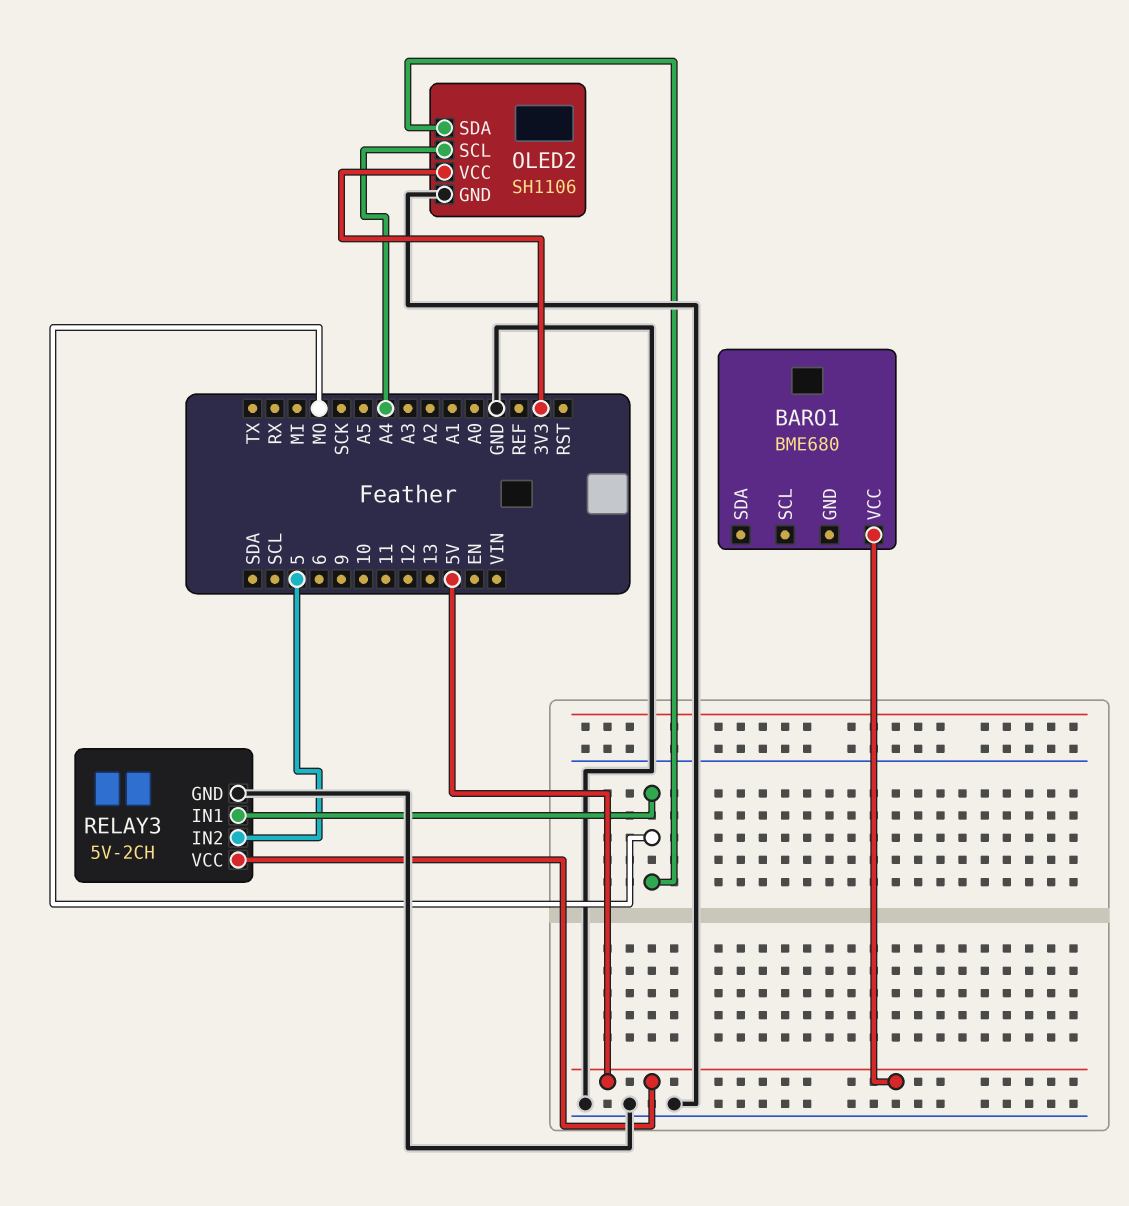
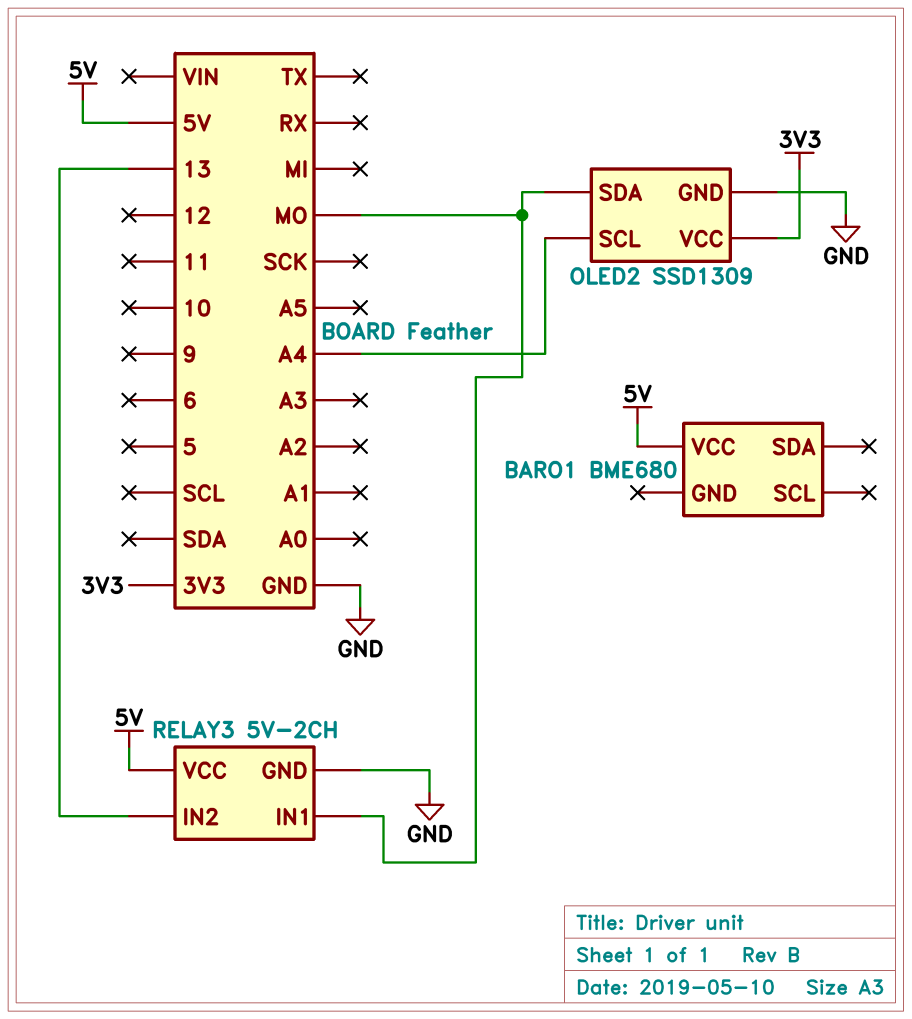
OLED2: SH1106 -> SSD1309
RELAY3 pin IN2: 5 -> 13

